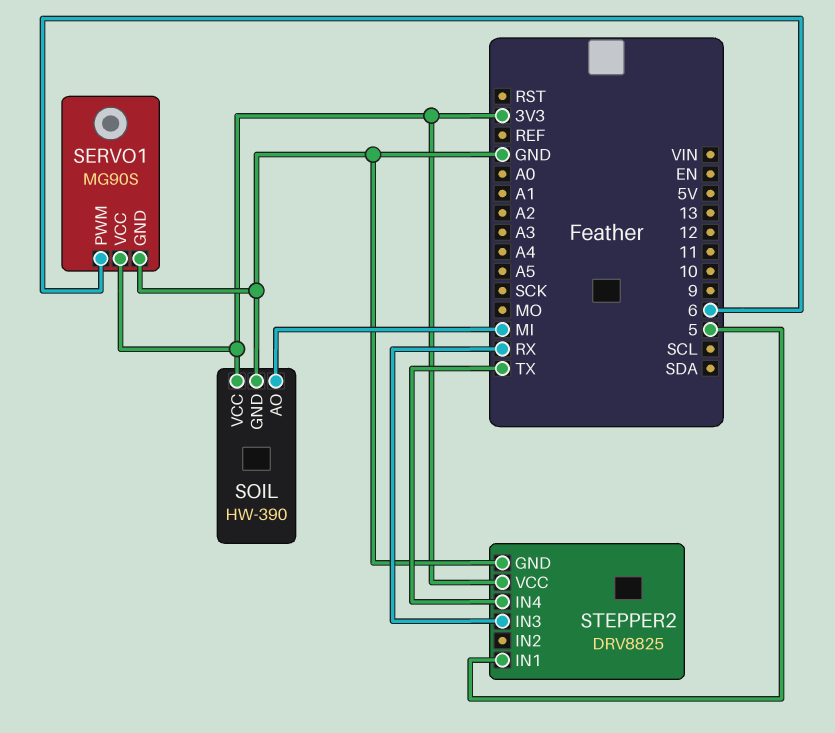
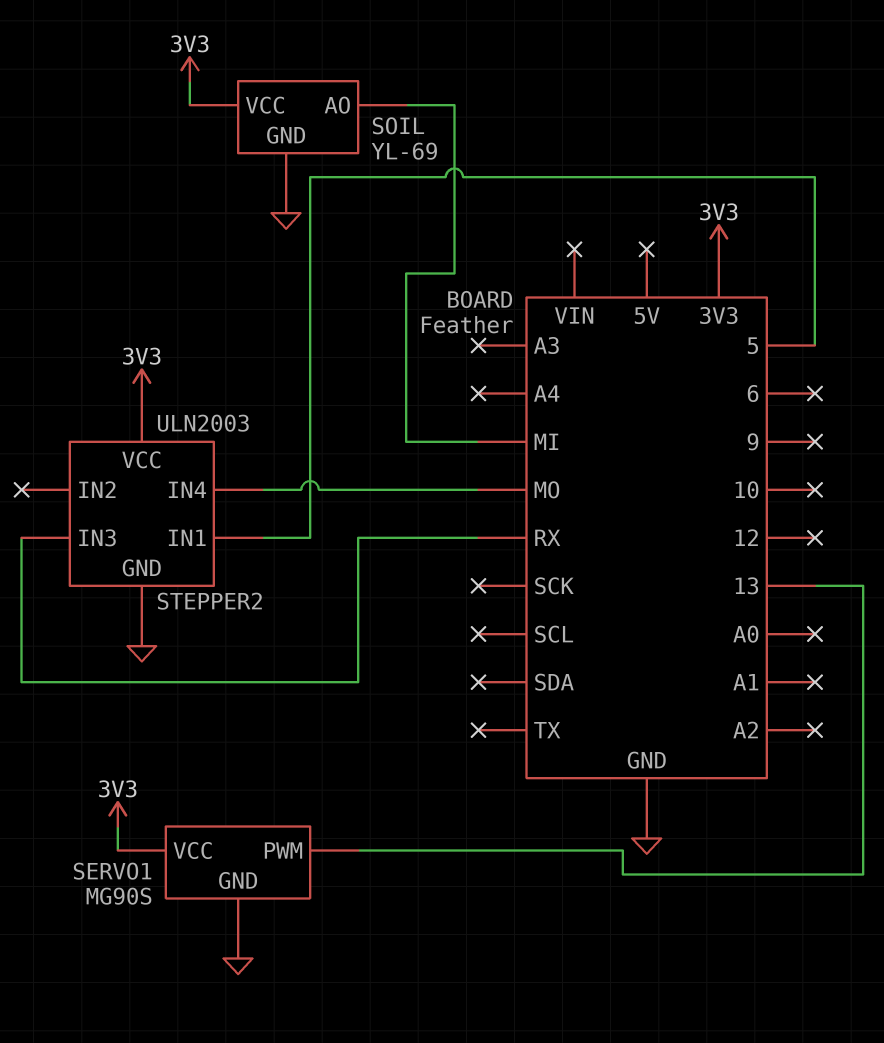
SERVO1 pin PWM: 6 -> 13
SOIL: HW-390 -> YL-69
STEPPER2: DRV8825 -> ULN2003
STEPPER2 pin IN4: TX -> MO

